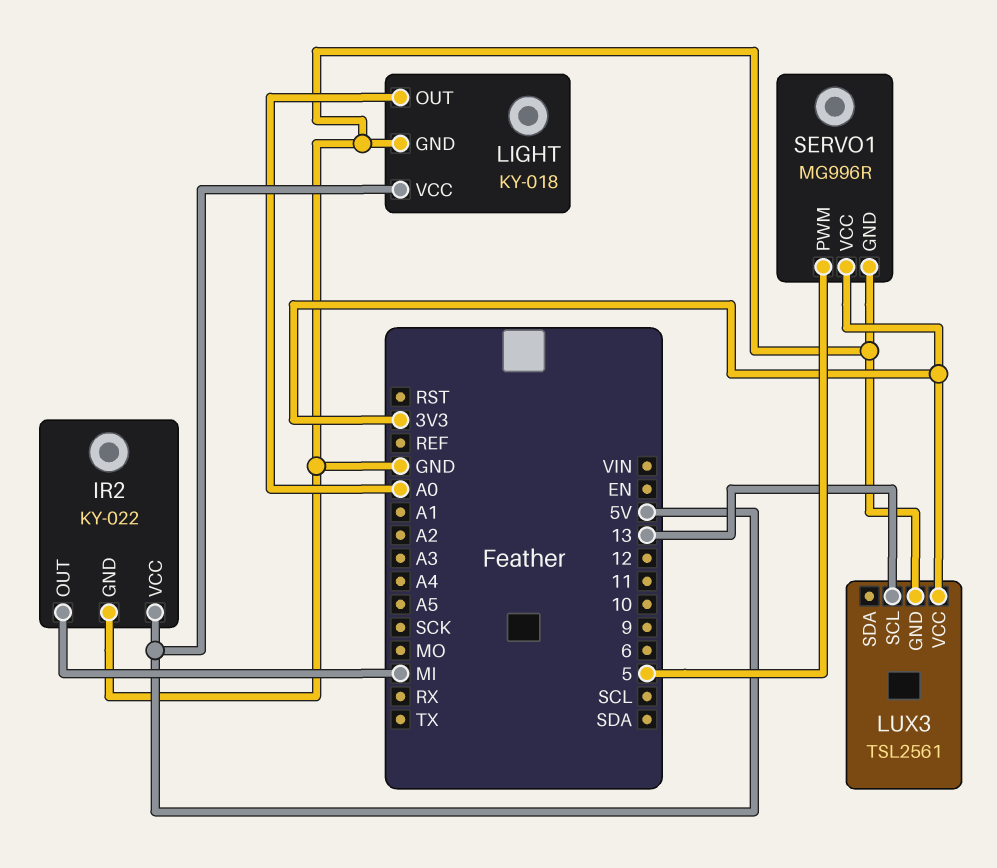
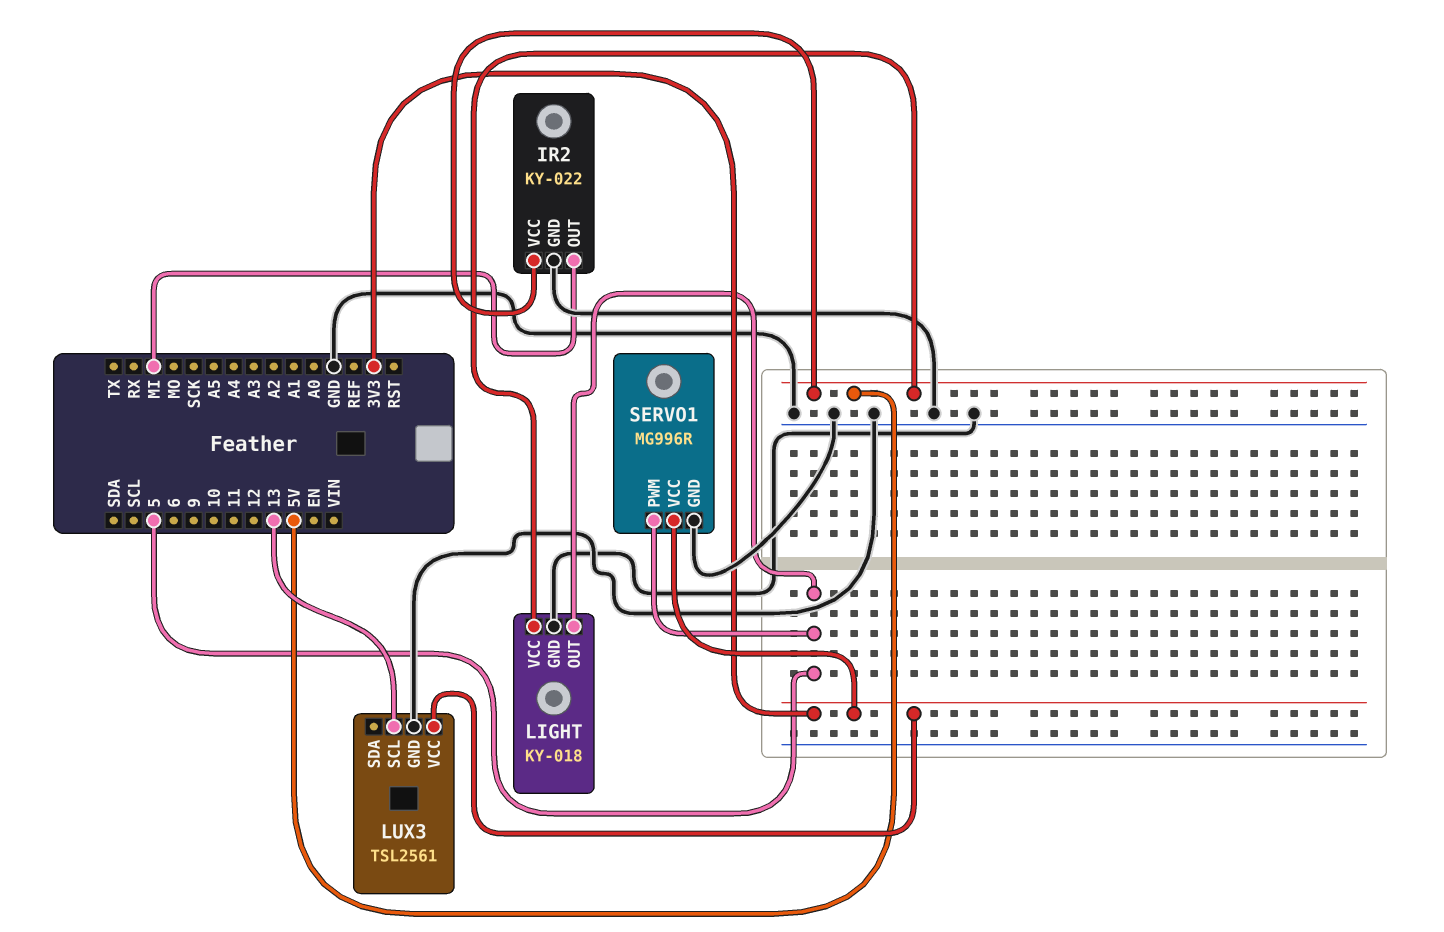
LIGHT pin OUT: A0 -> 5

